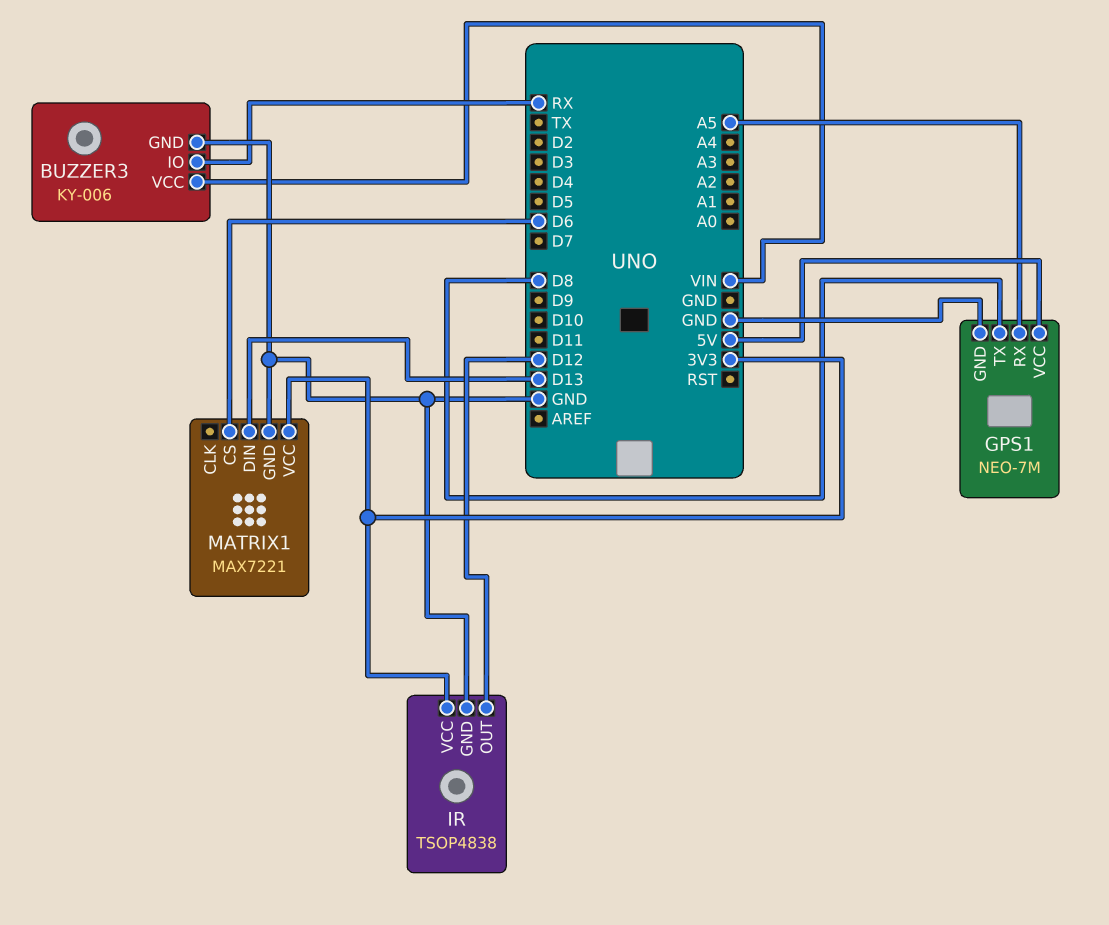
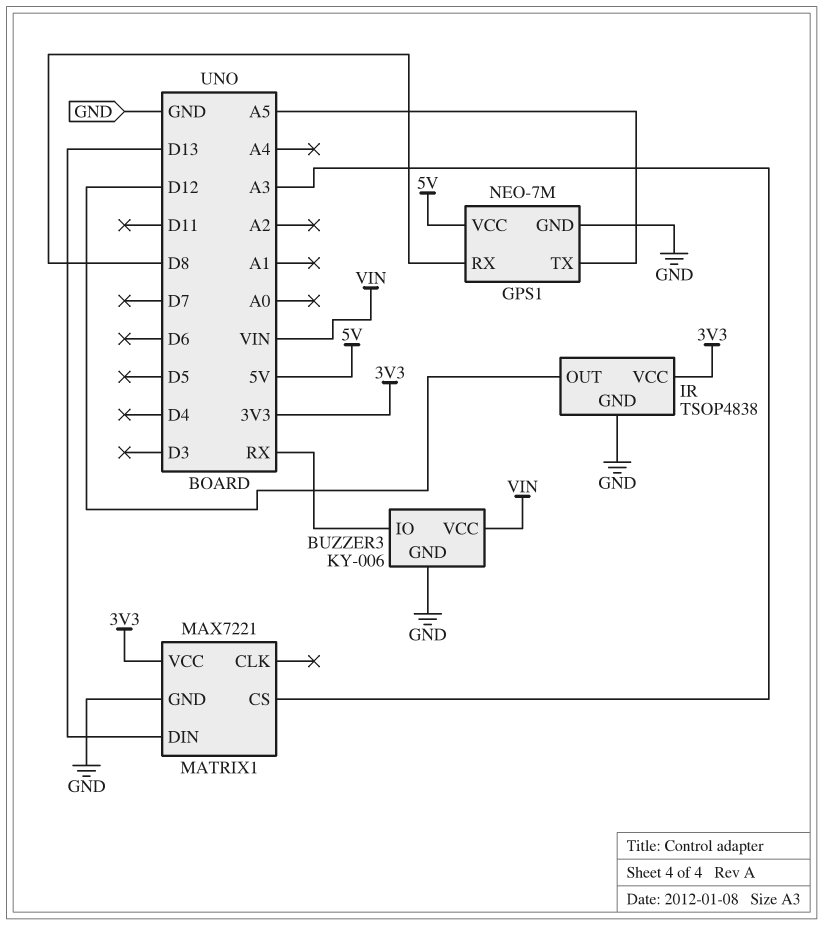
GPS1 pin RX: A5 -> D8
GPS1 pin TX: D8 -> A5
MATRIX1 pin CS: D6 -> A3

